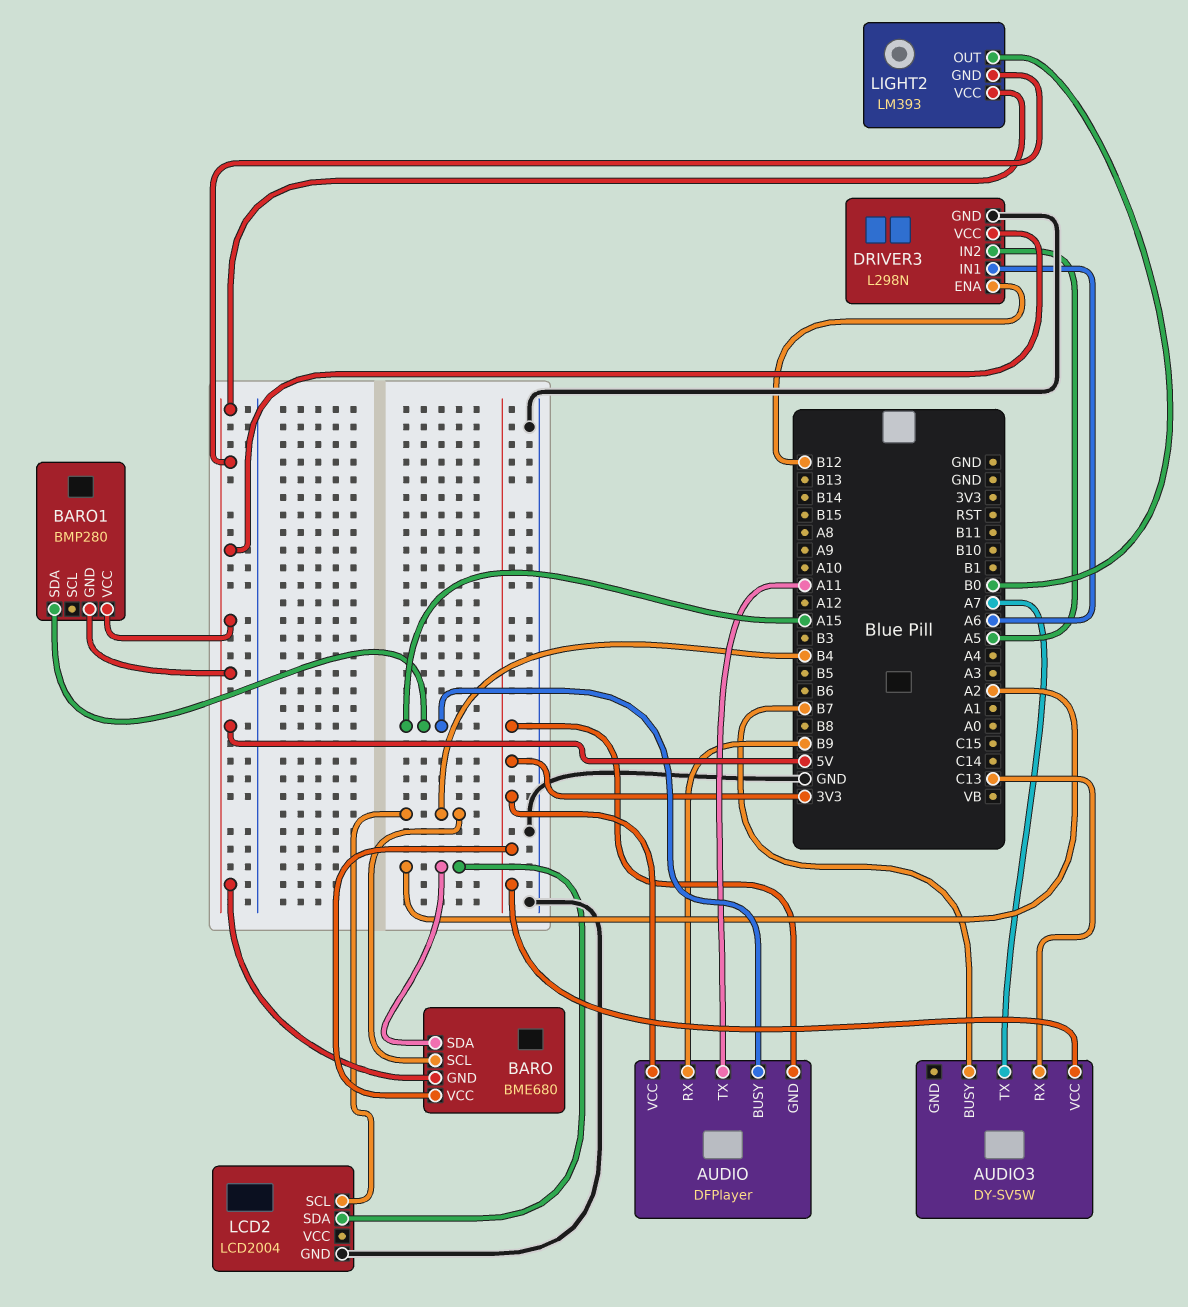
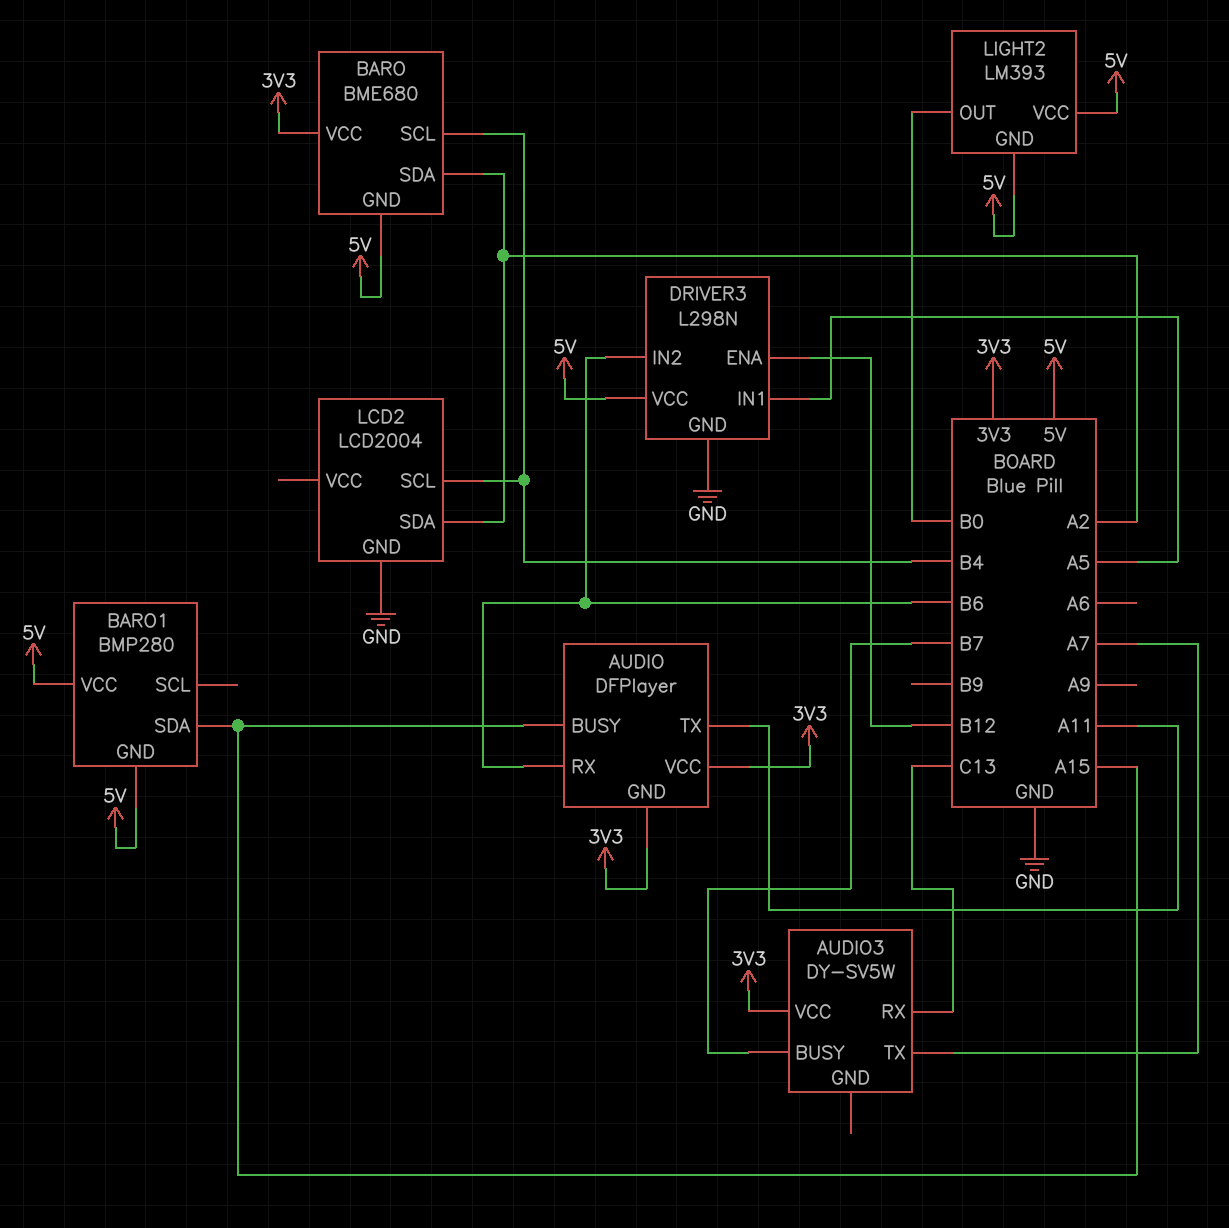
AUDIO pin RX: B9 -> B6
DRIVER3 pin IN1: A6 -> A5
DRIVER3 pin IN2: A5 -> B6

